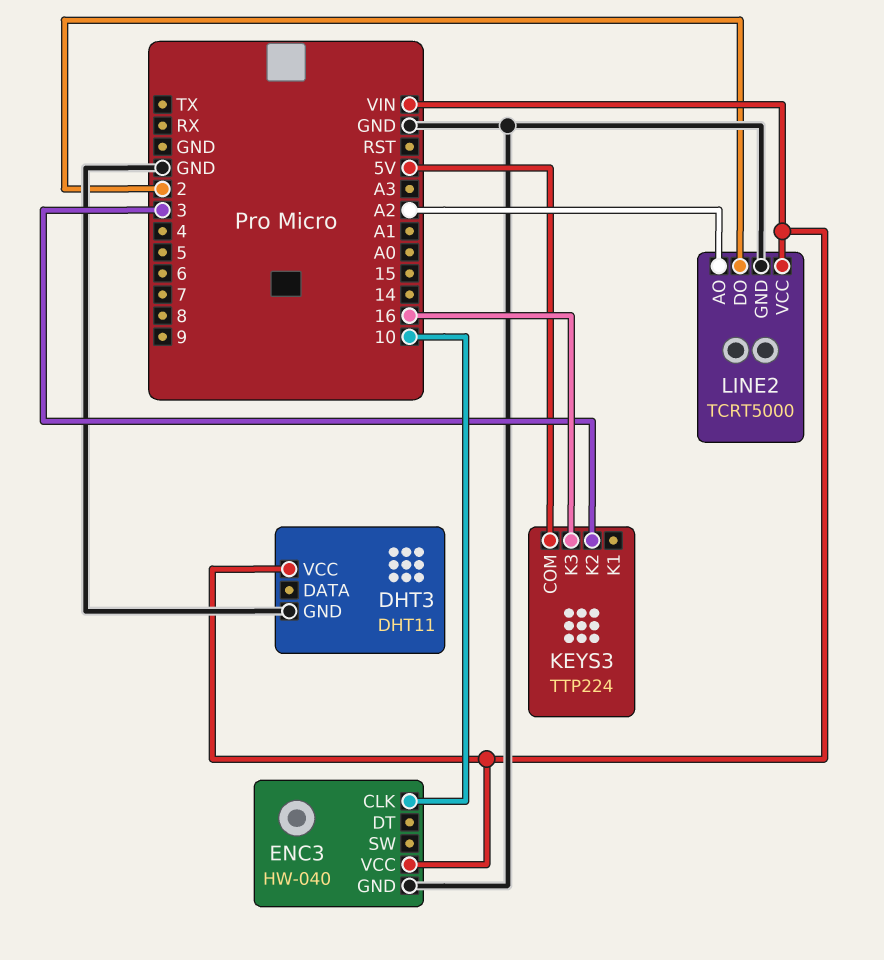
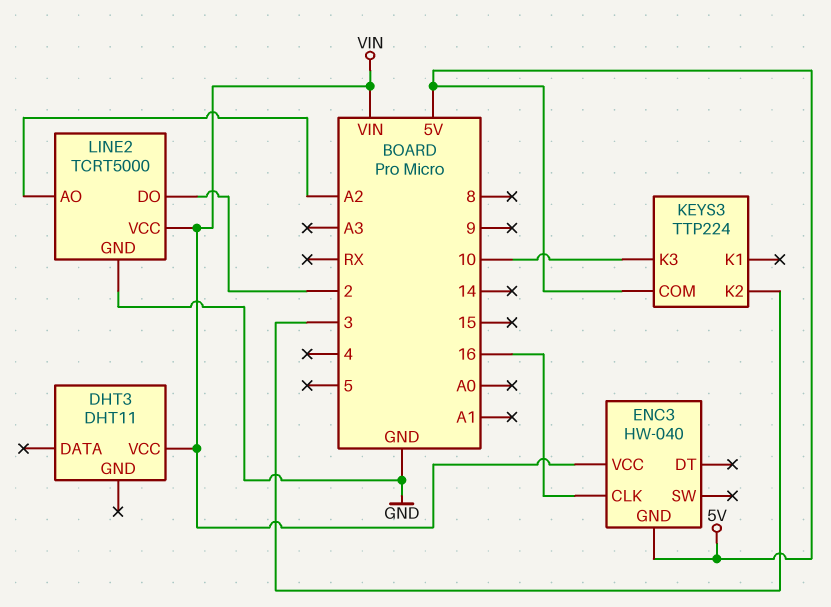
DHT3 pin GND: GND -> none
ENC3 pin CLK: 10 -> 16
ENC3 pin GND: GND -> 5V
KEYS3 pin K3: 16 -> 10

